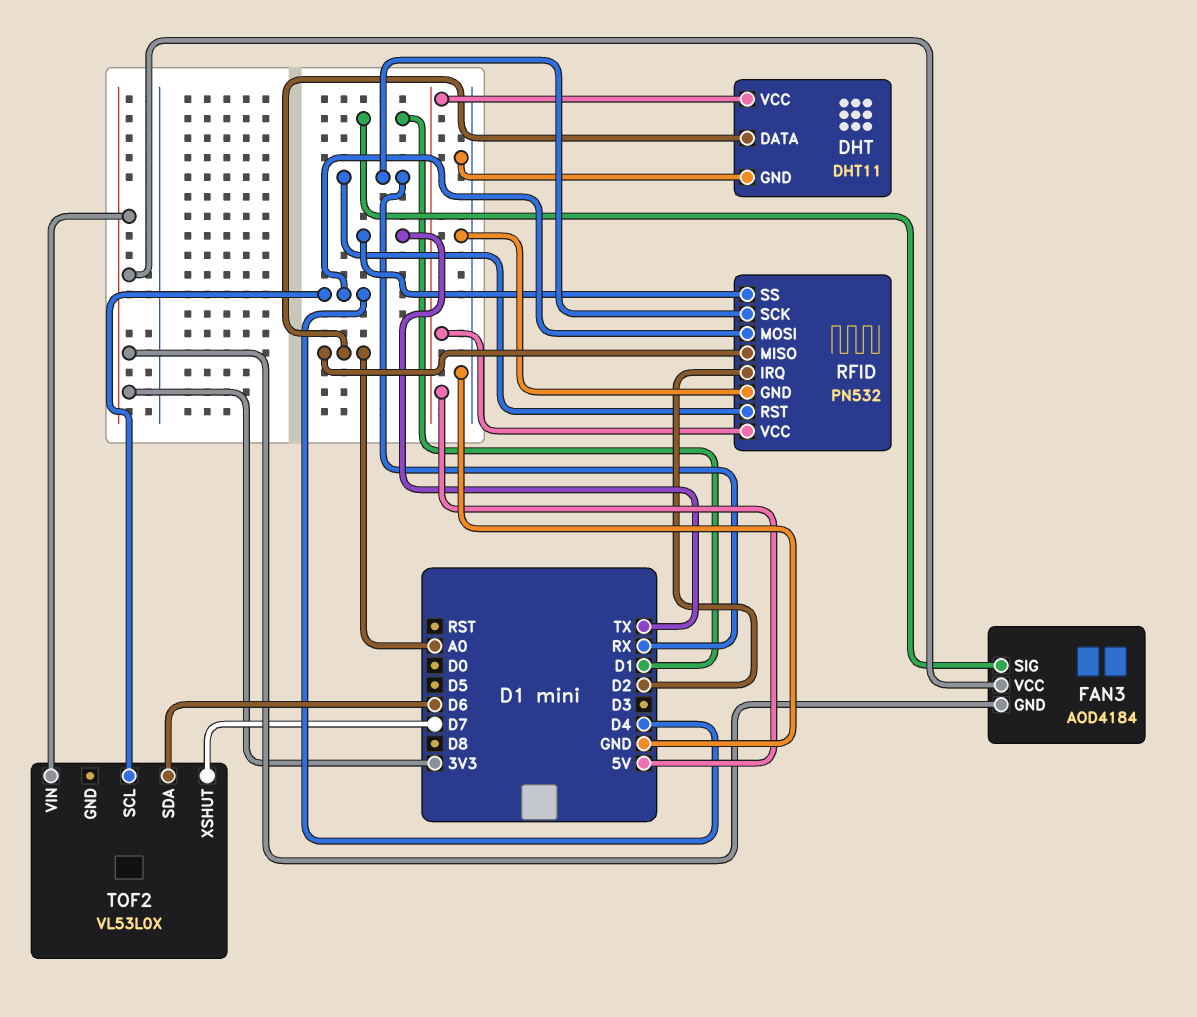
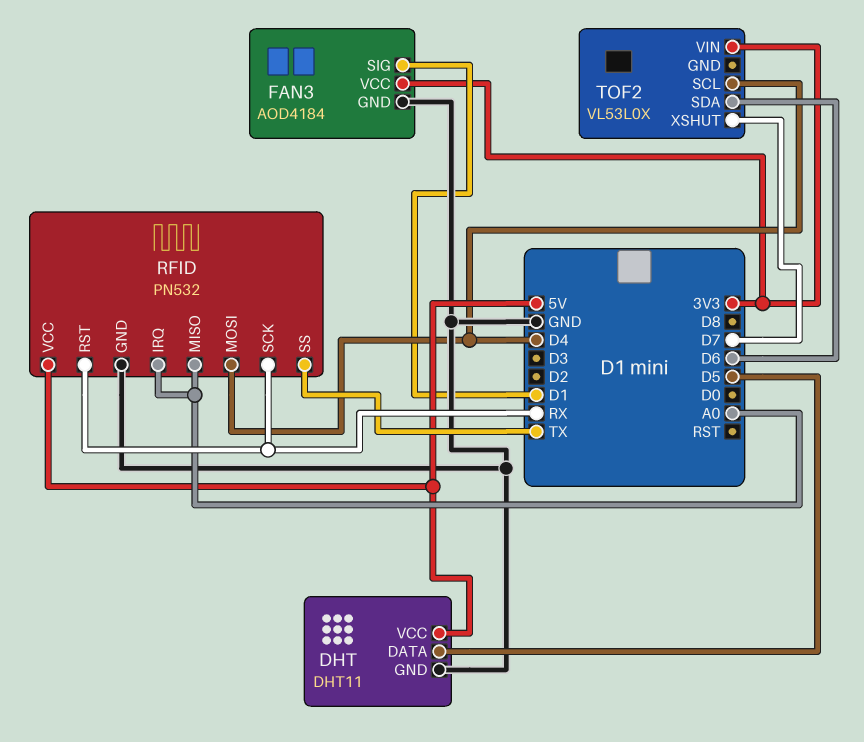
DHT pin DATA: A0 -> D5
FAN3 pin GND: 3V3 -> GND
RFID pin IRQ: D2 -> A0

